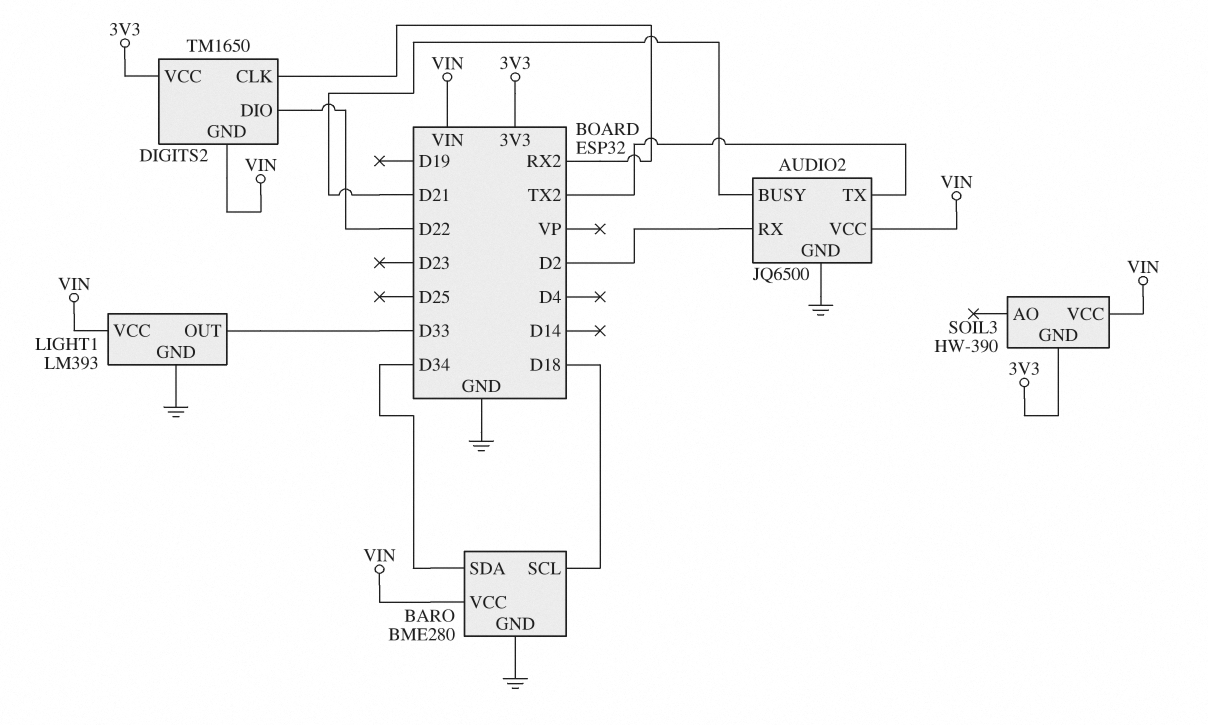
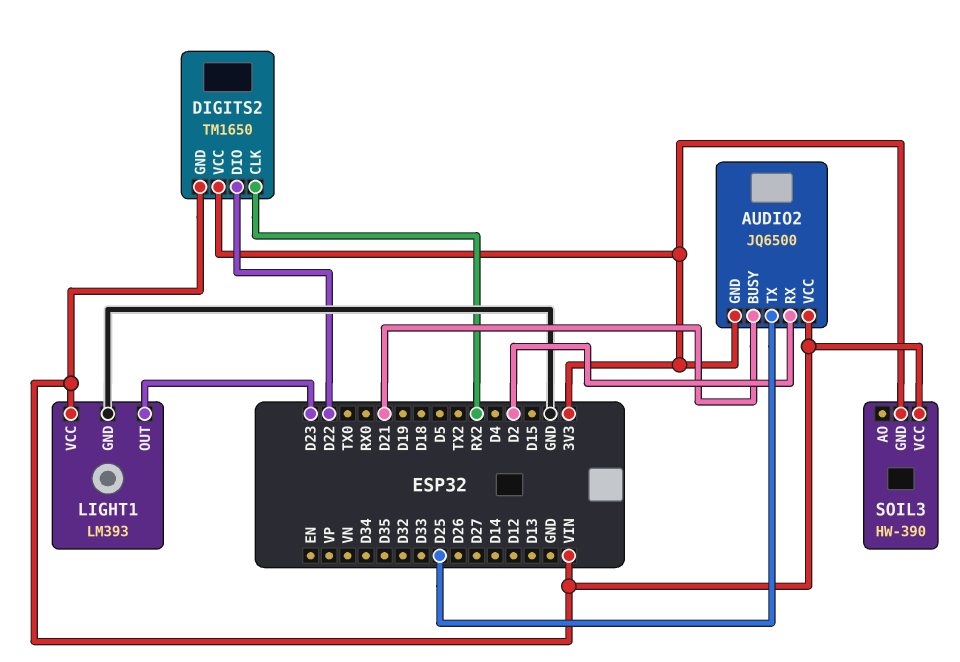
AUDIO2 pin GND: GND -> 3V3
AUDIO2 pin TX: TX2 -> D25
BARO: BME280 -> none
BARO pin GND: GND -> none
BARO pin SCL: D18 -> none
BARO pin SDA: D34 -> none
BARO pin VCC: VIN -> none
LIGHT1 pin OUT: D33 -> D23

